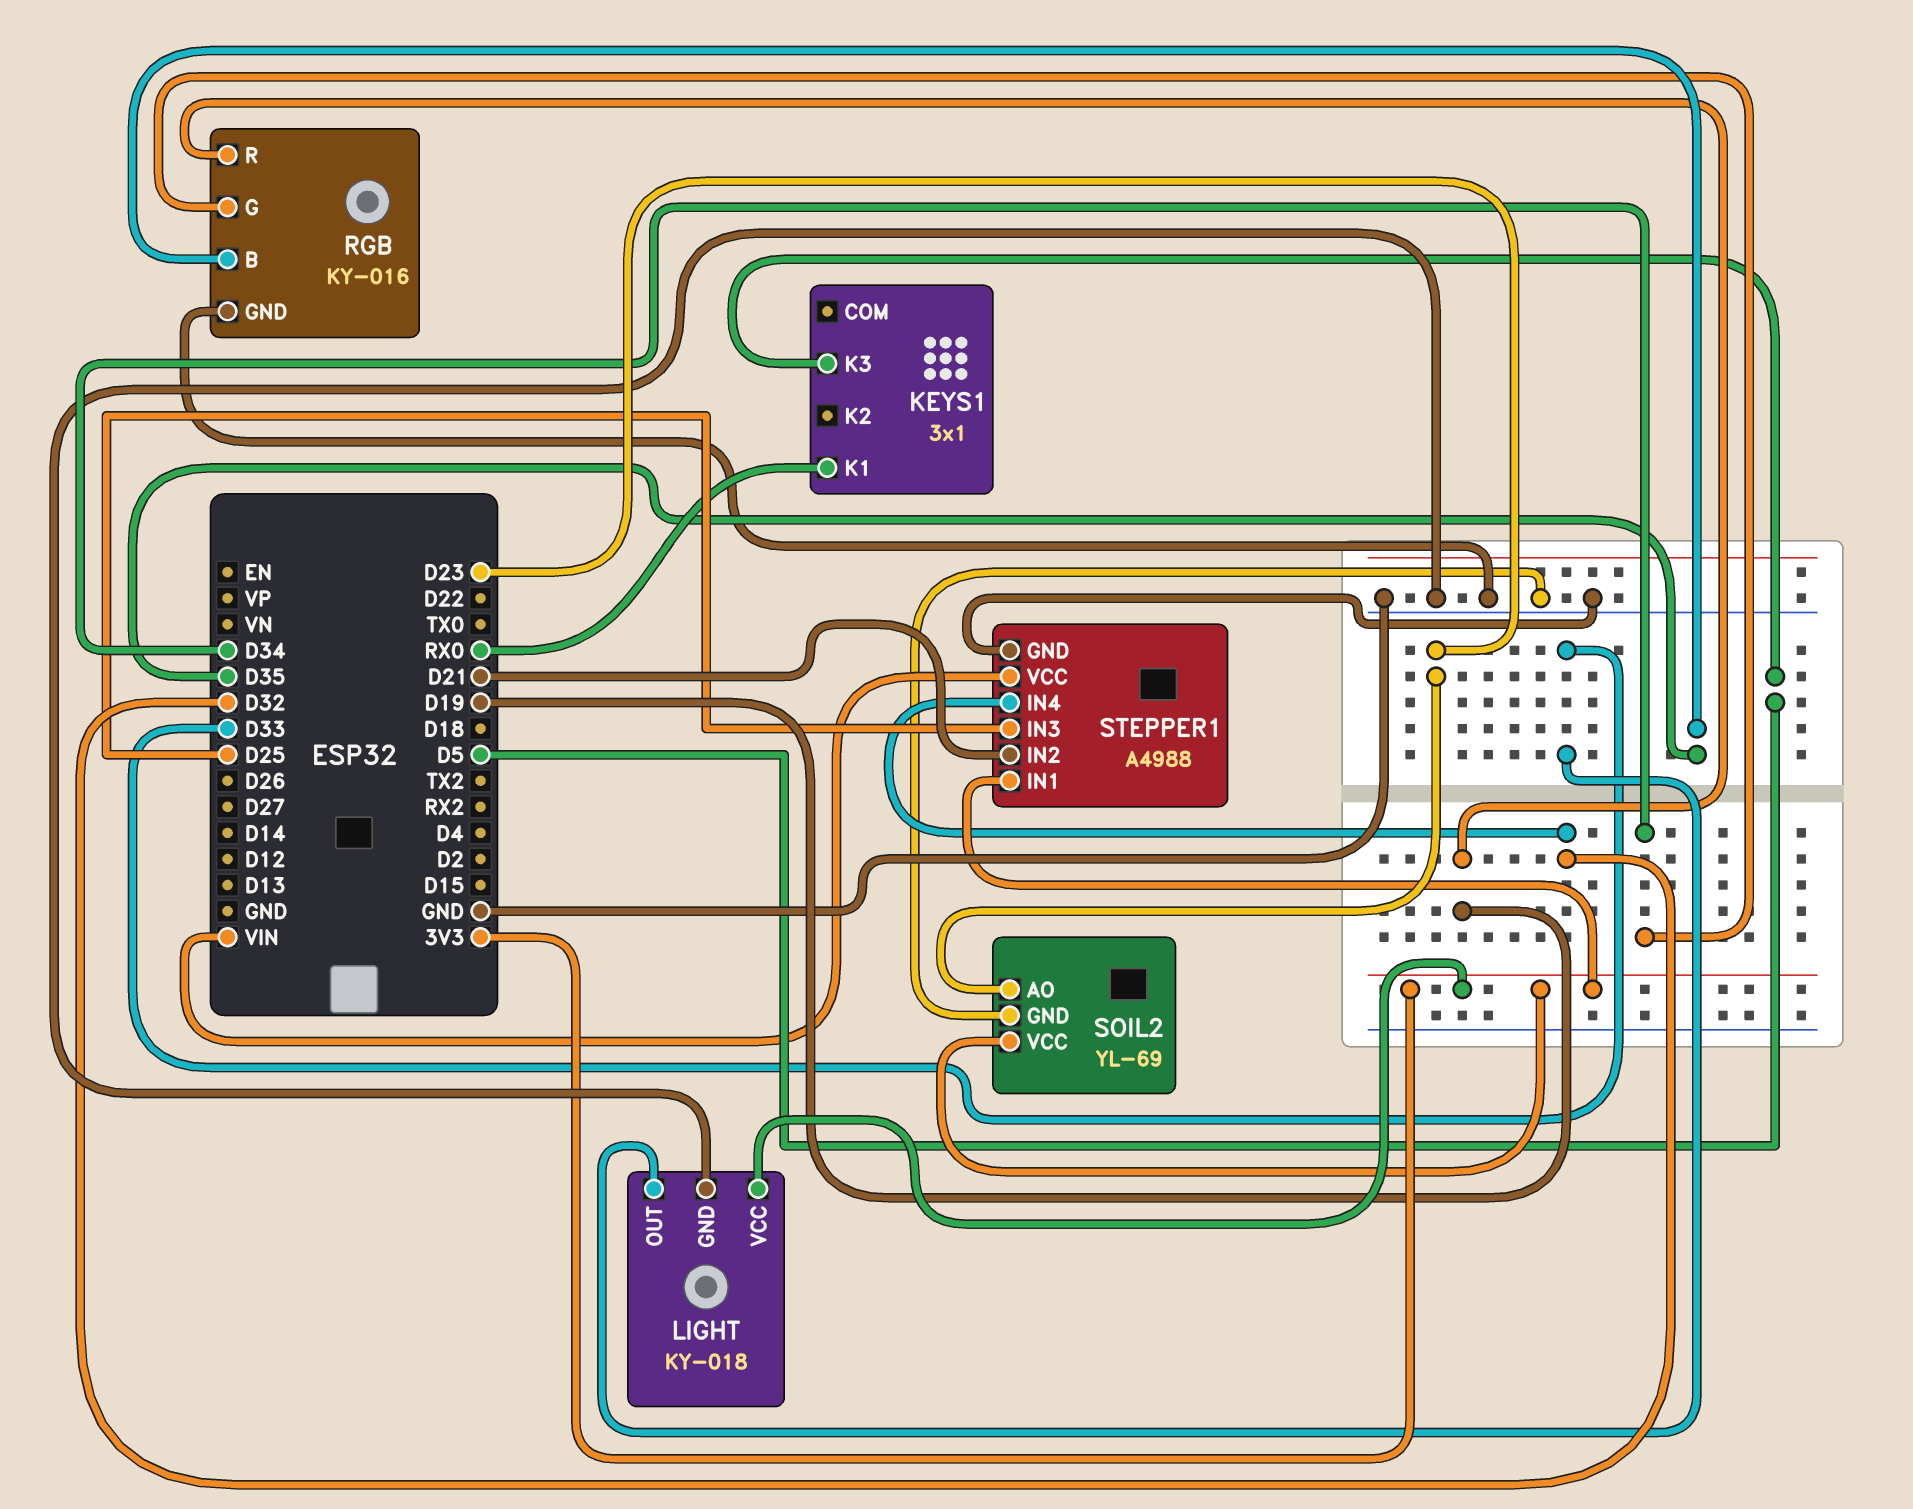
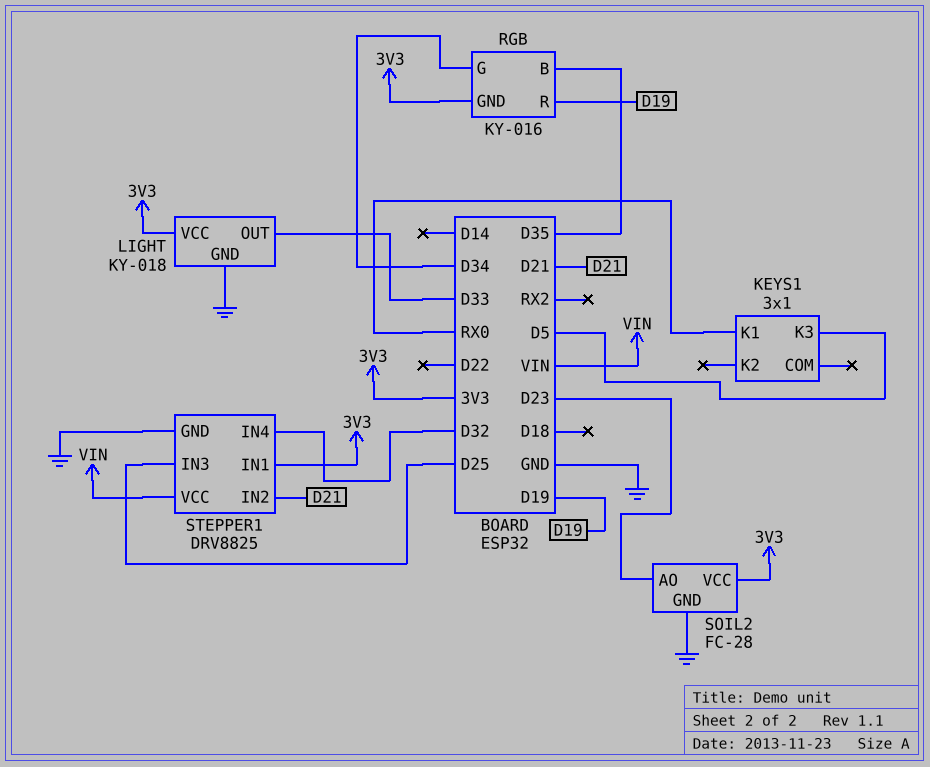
RGB pin GND: GND -> 3V3
SOIL2: YL-69 -> FC-28
STEPPER1: A4988 -> DRV8825

